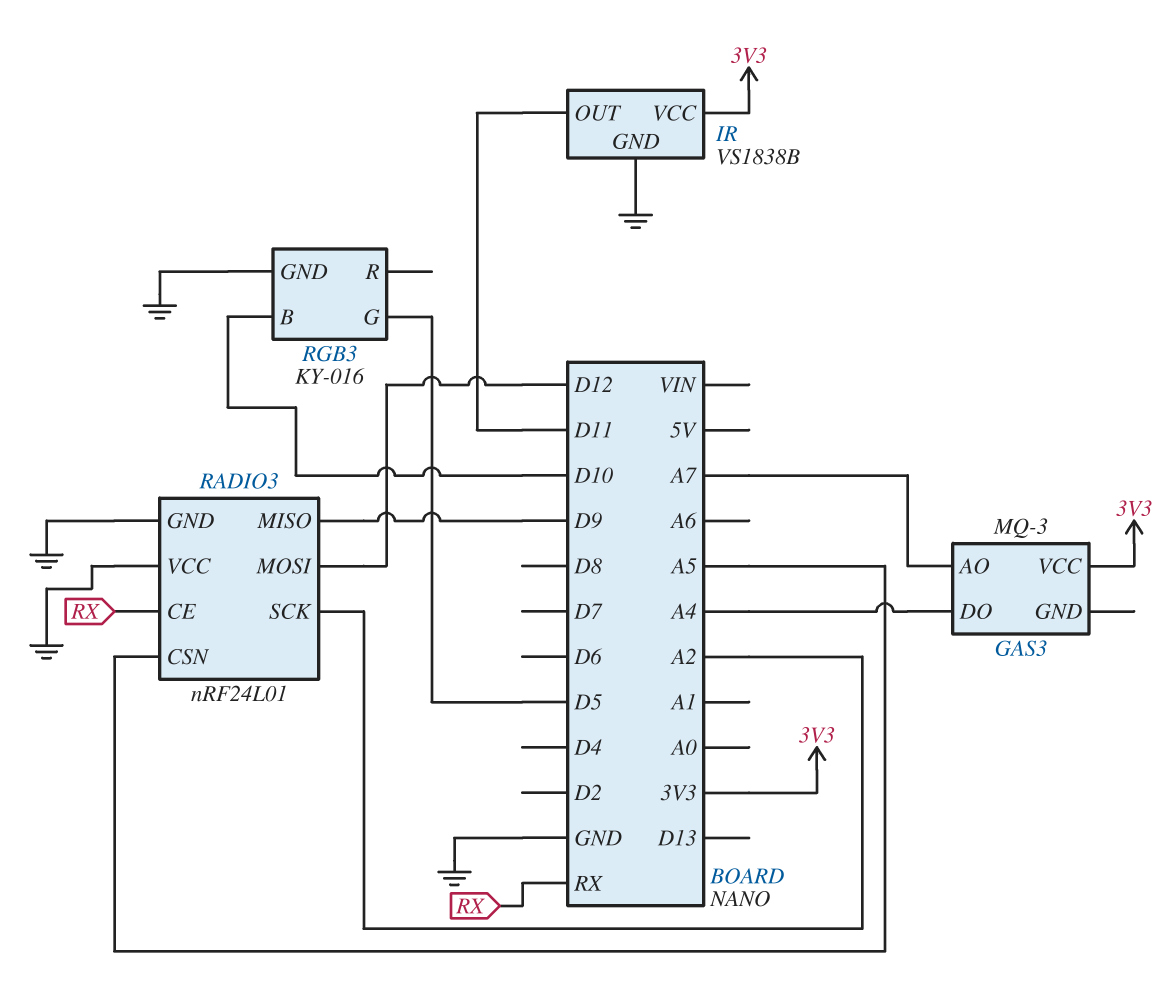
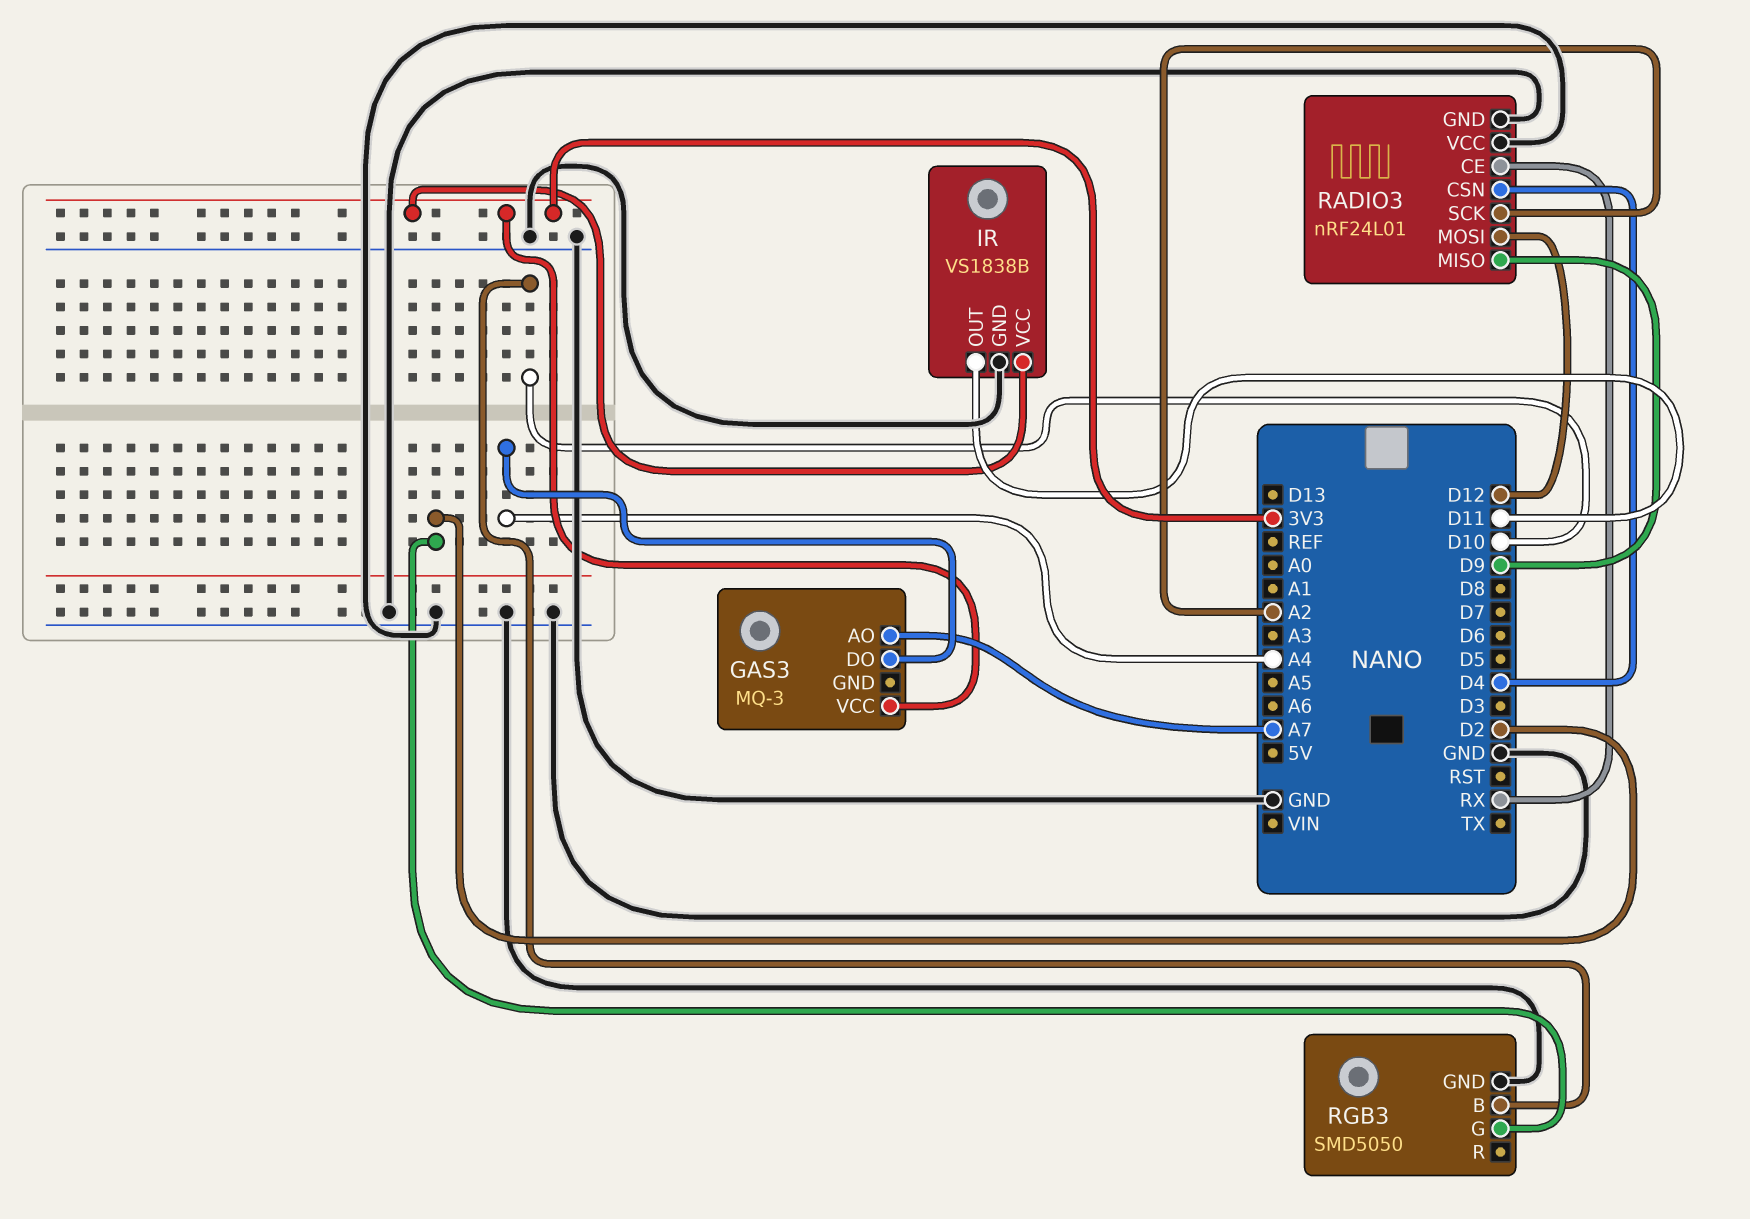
RADIO3 pin CSN: A5 -> D4
RGB3: KY-016 -> SMD5050
RGB3 pin G: D5 -> D2

